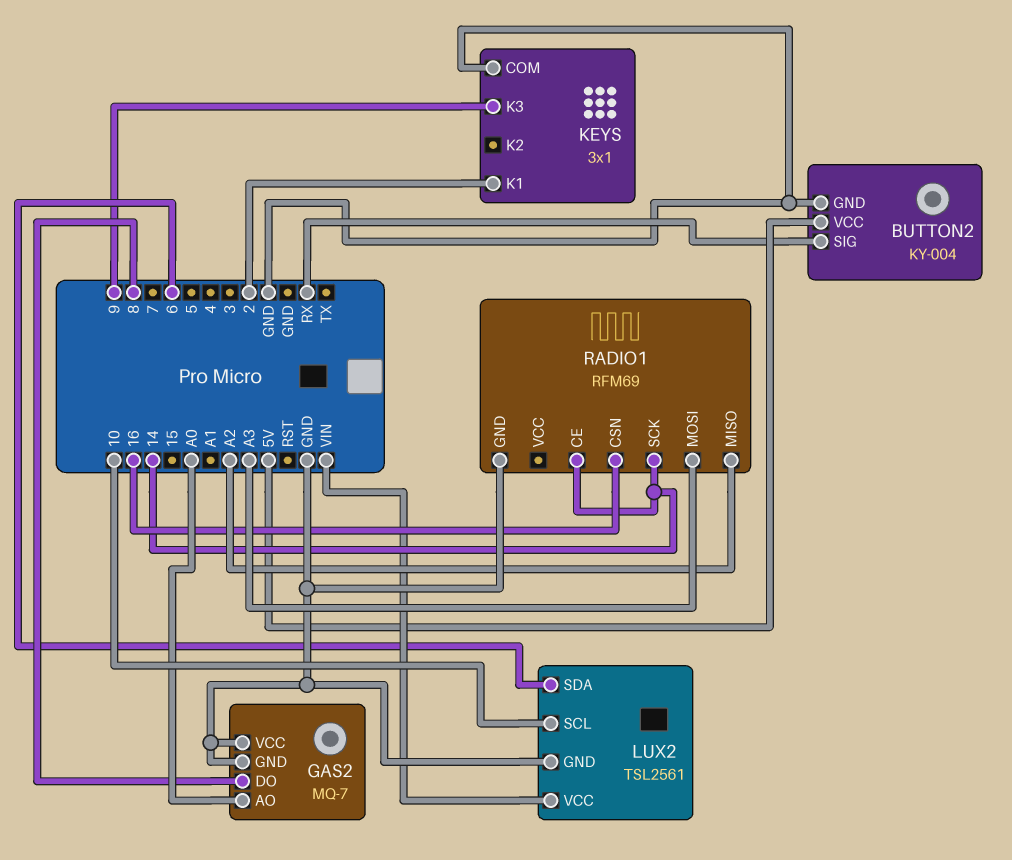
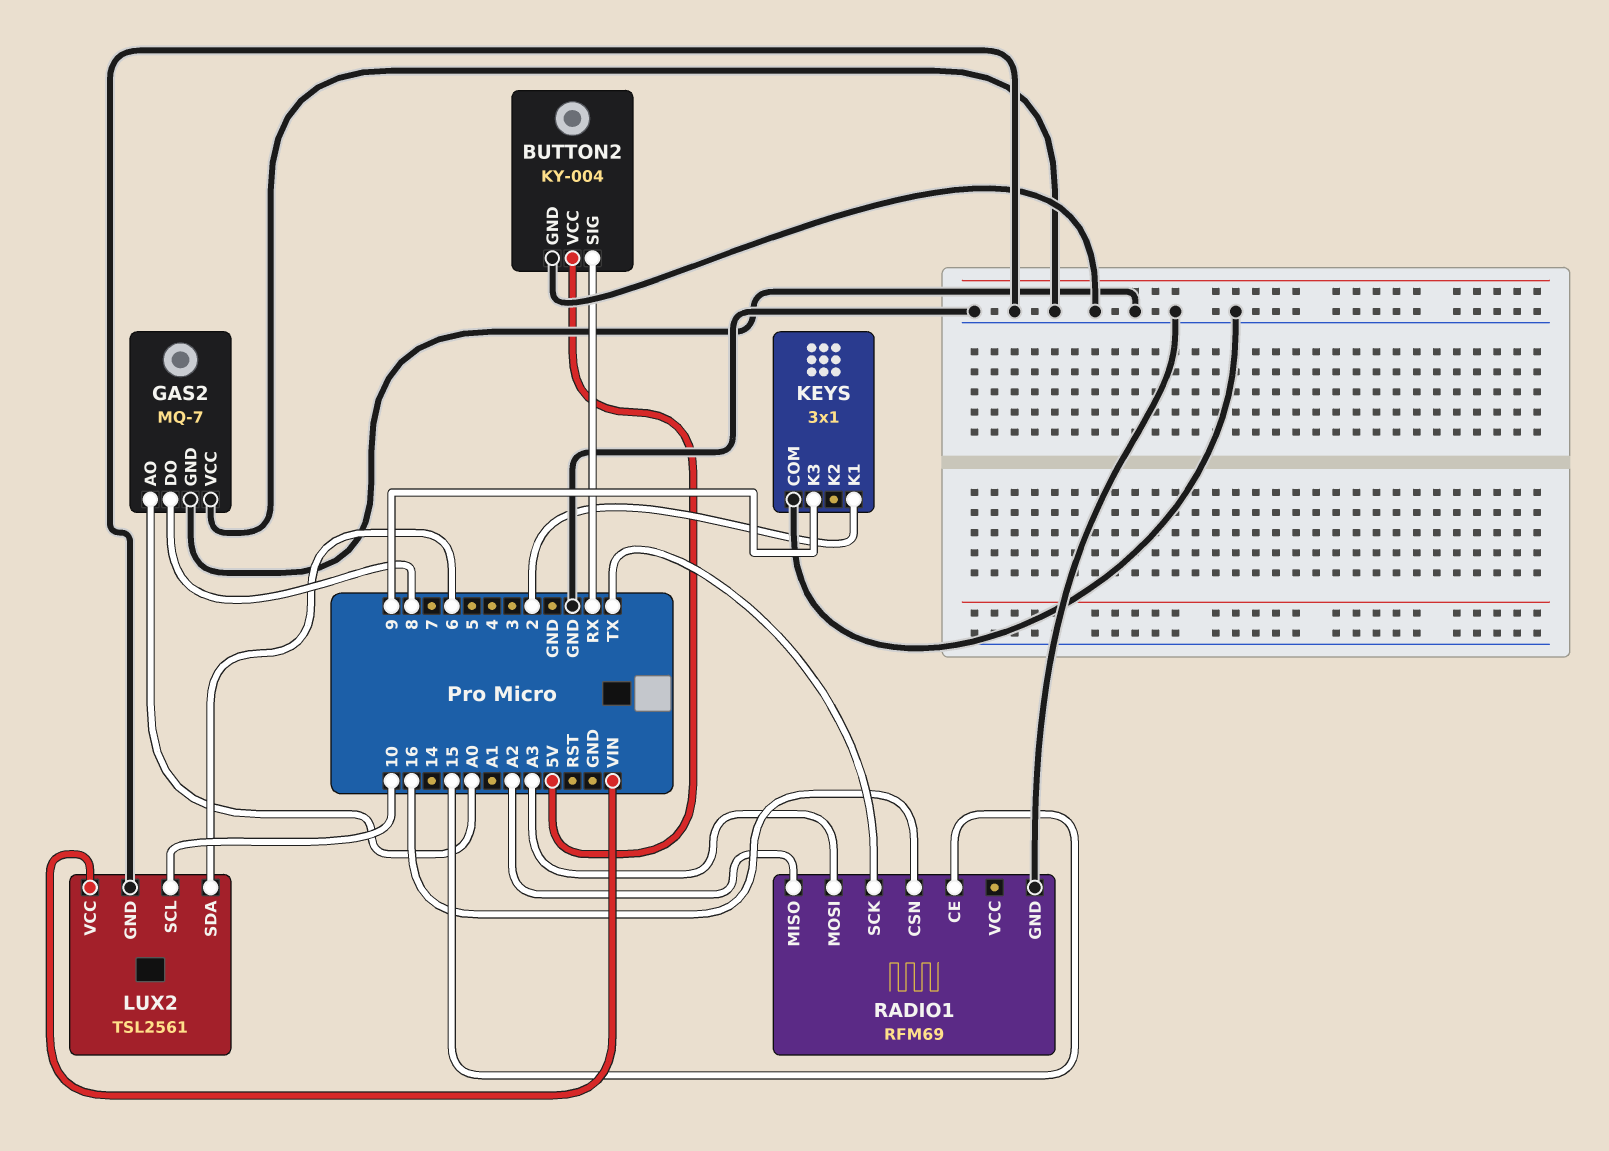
RADIO1 pin CE: 14 -> 15
RADIO1 pin SCK: 14 -> TX

